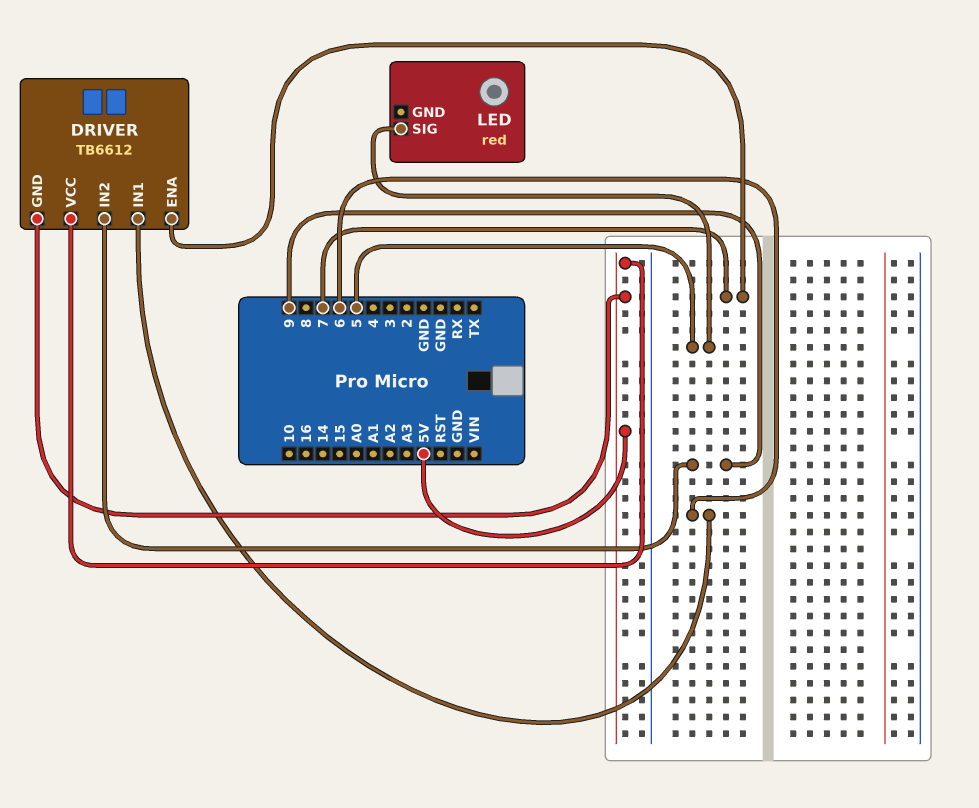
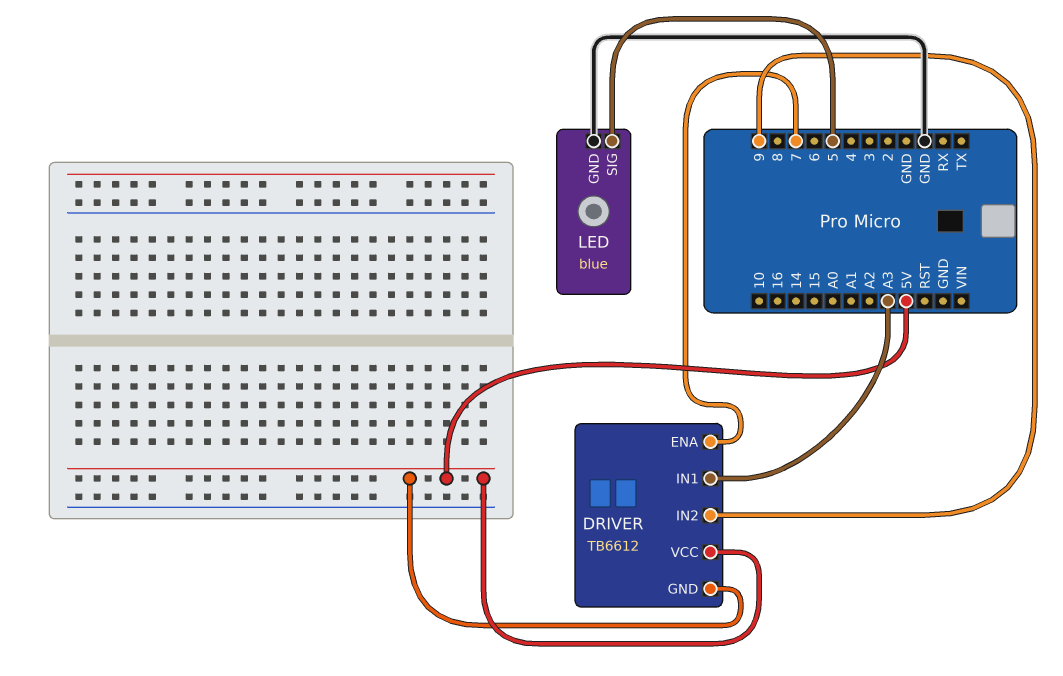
DRIVER pin IN1: 6 -> A3
LED: red -> blue
LED pin GND: none -> GND

